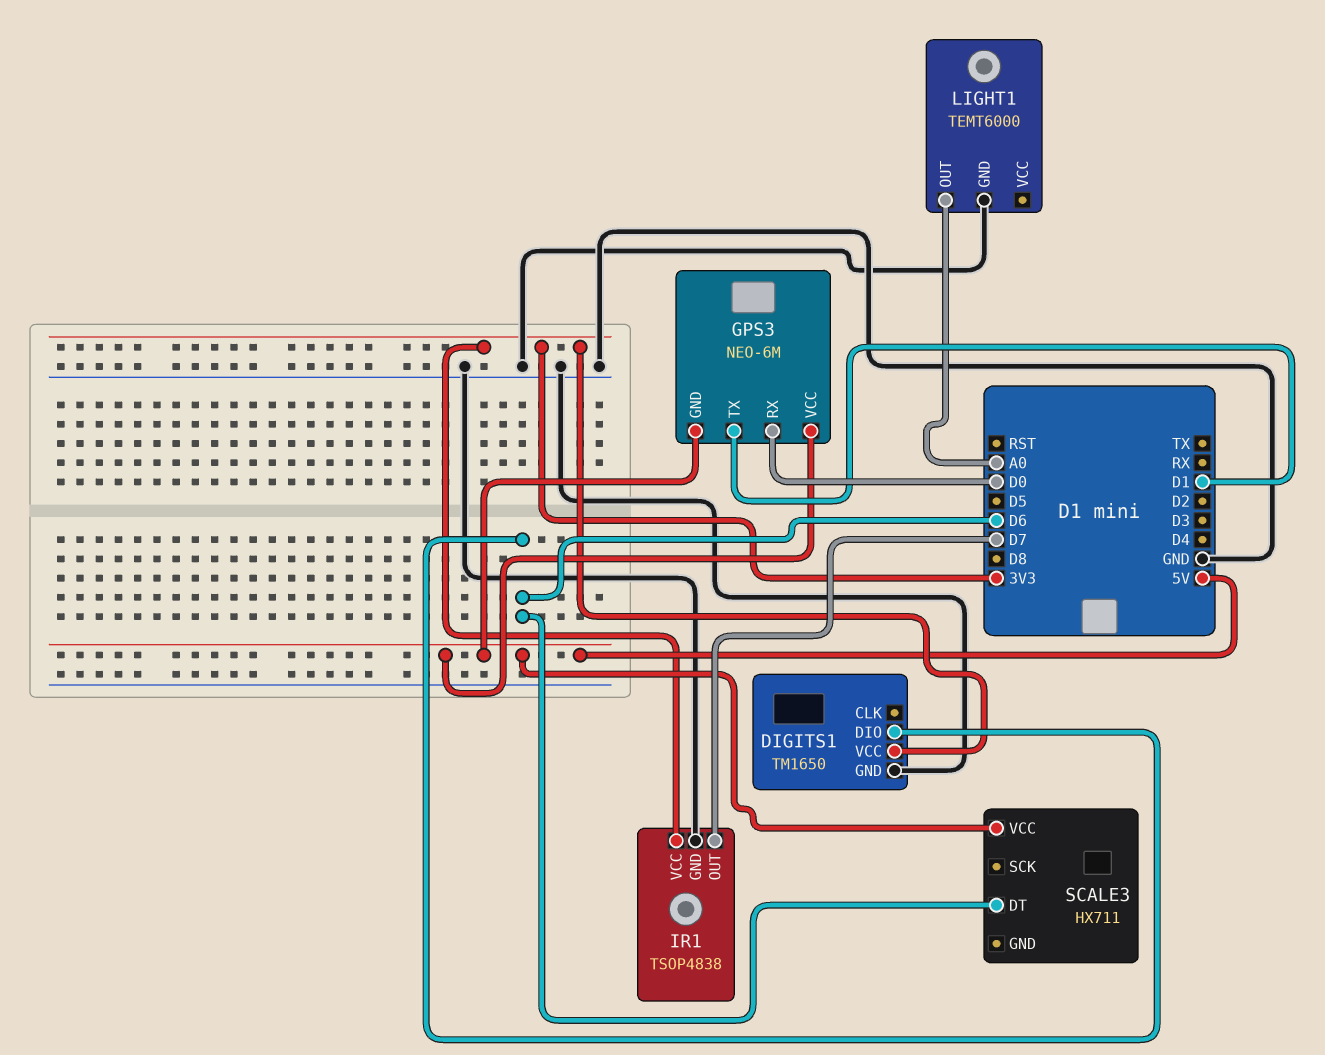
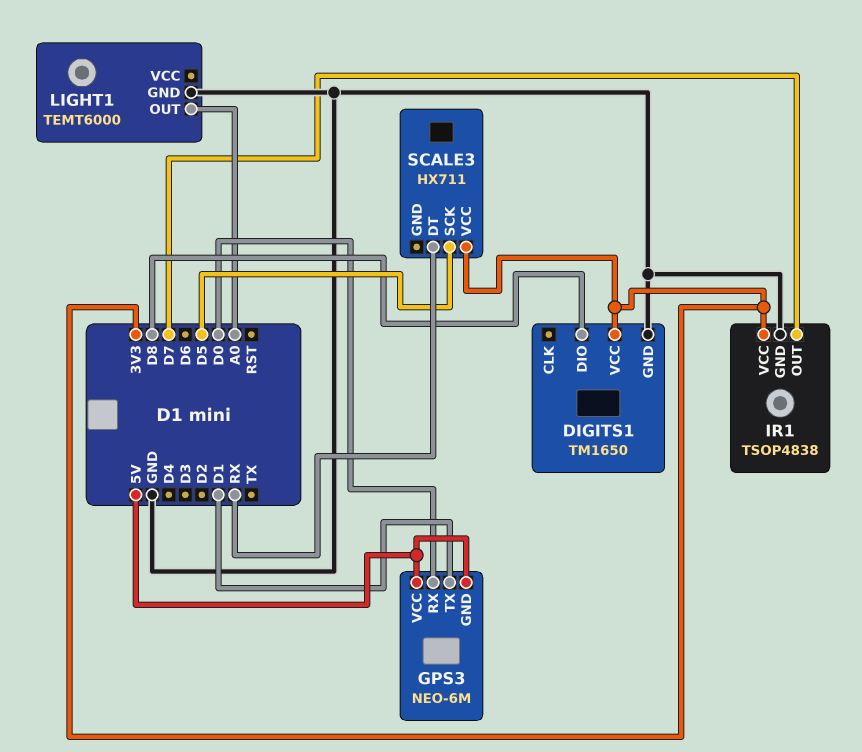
DIGITS1 pin DIO: D6 -> D8
SCALE3 pin DT: D6 -> RX
SCALE3 pin SCK: none -> D5
SCALE3 pin VCC: 5V -> 3V3

